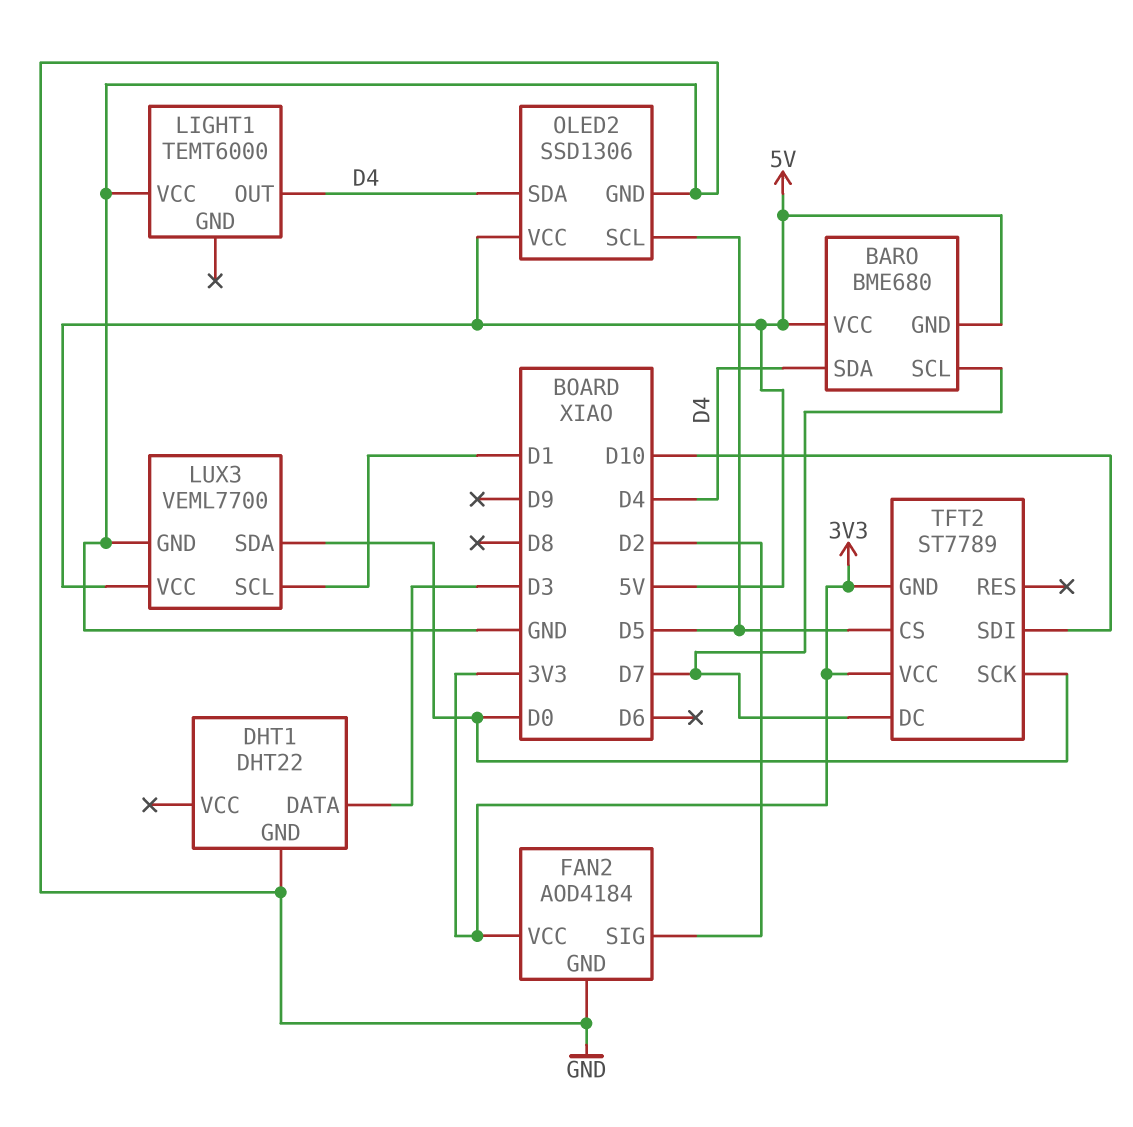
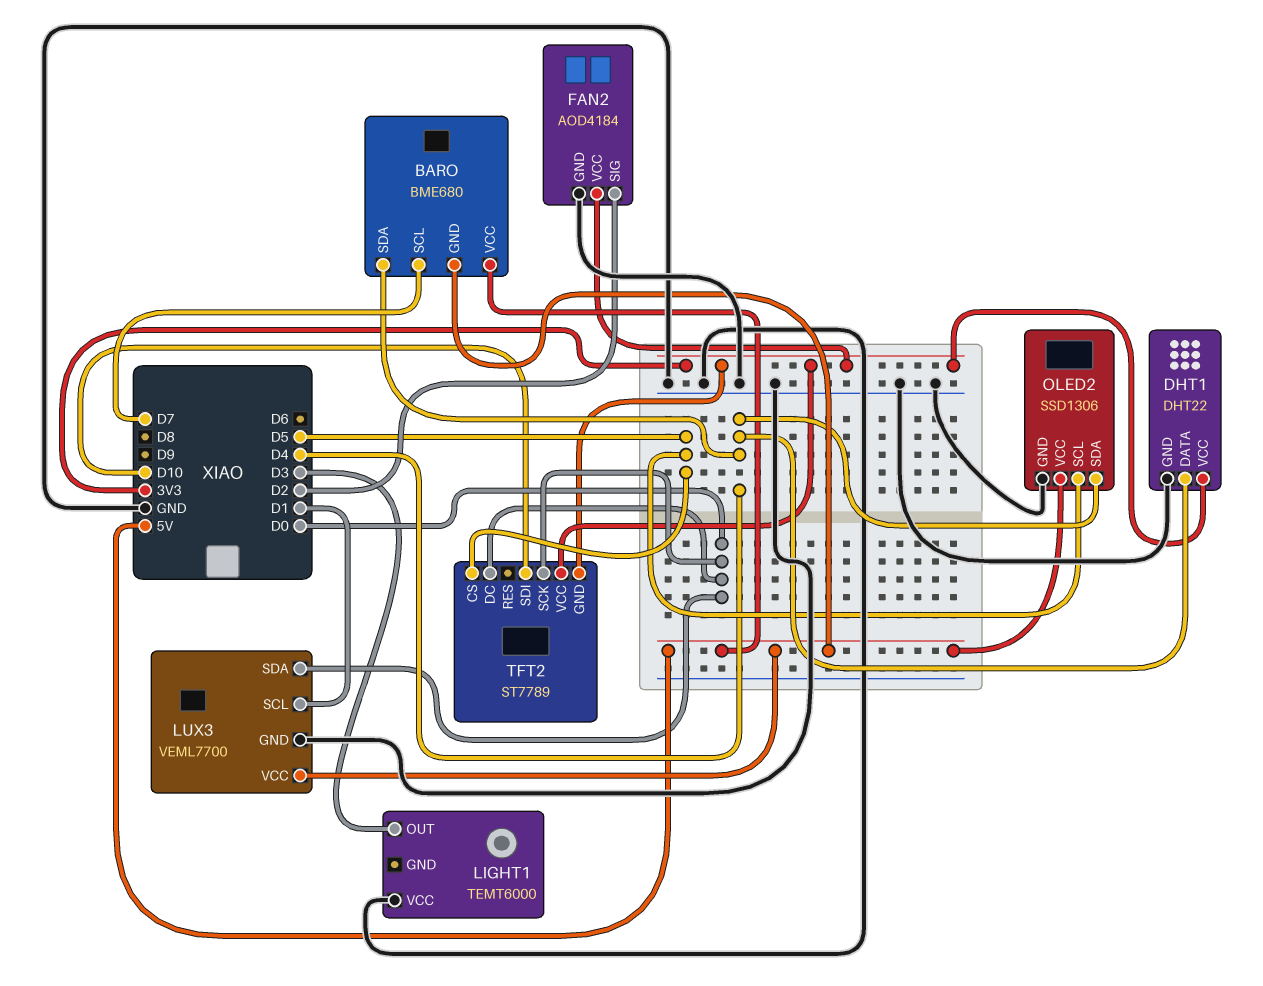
DHT1 pin DATA: D3 -> D4
DHT1 pin VCC: none -> 3V3
LIGHT1 pin OUT: D4 -> D3
TFT2 pin DC: D7 -> D0

